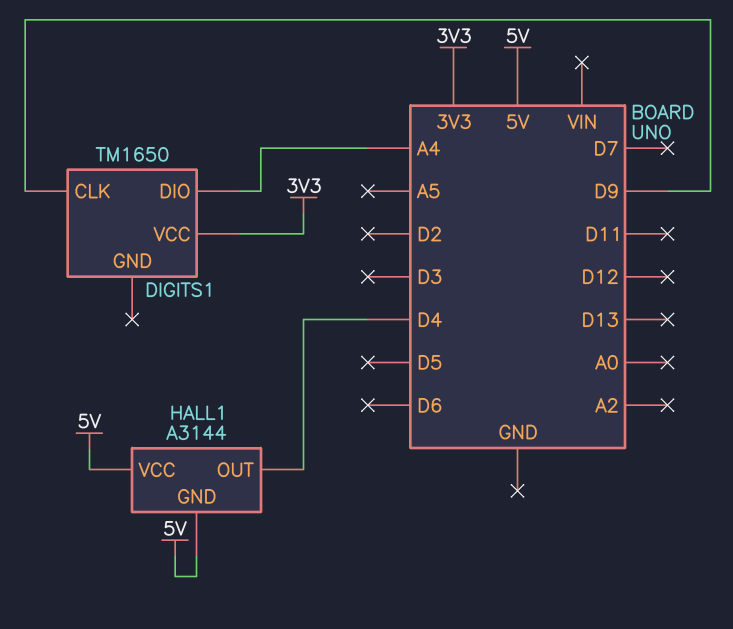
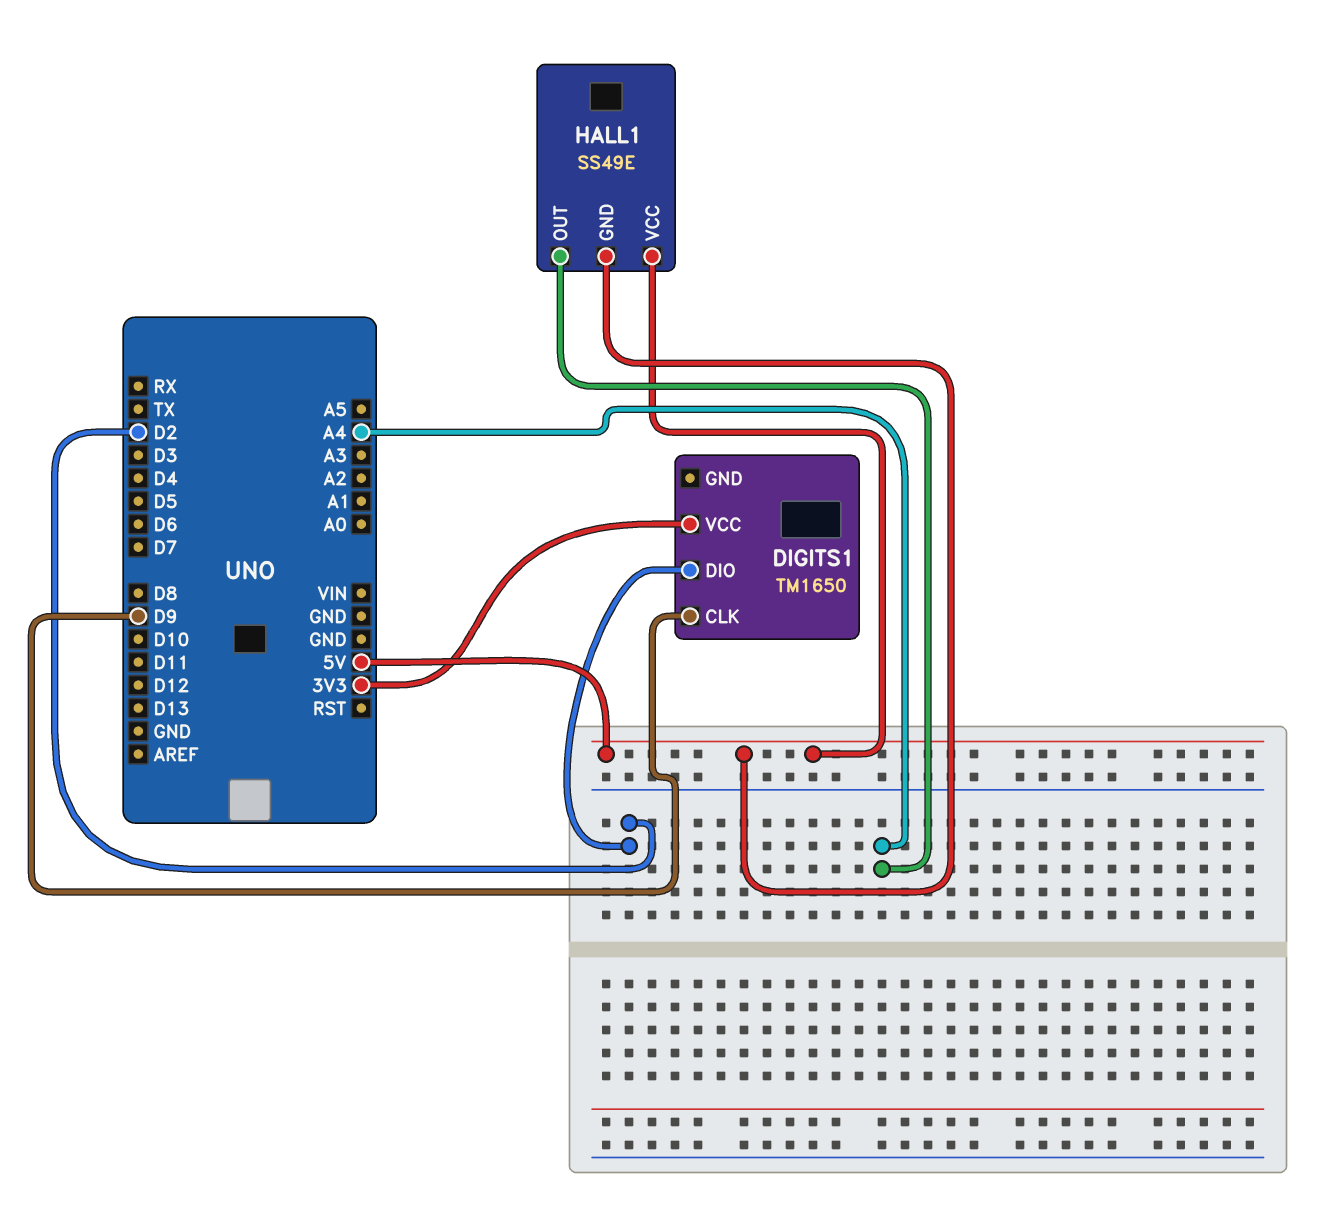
DIGITS1 pin DIO: A4 -> D2
HALL1: A3144 -> SS49E
HALL1 pin OUT: D4 -> A4

